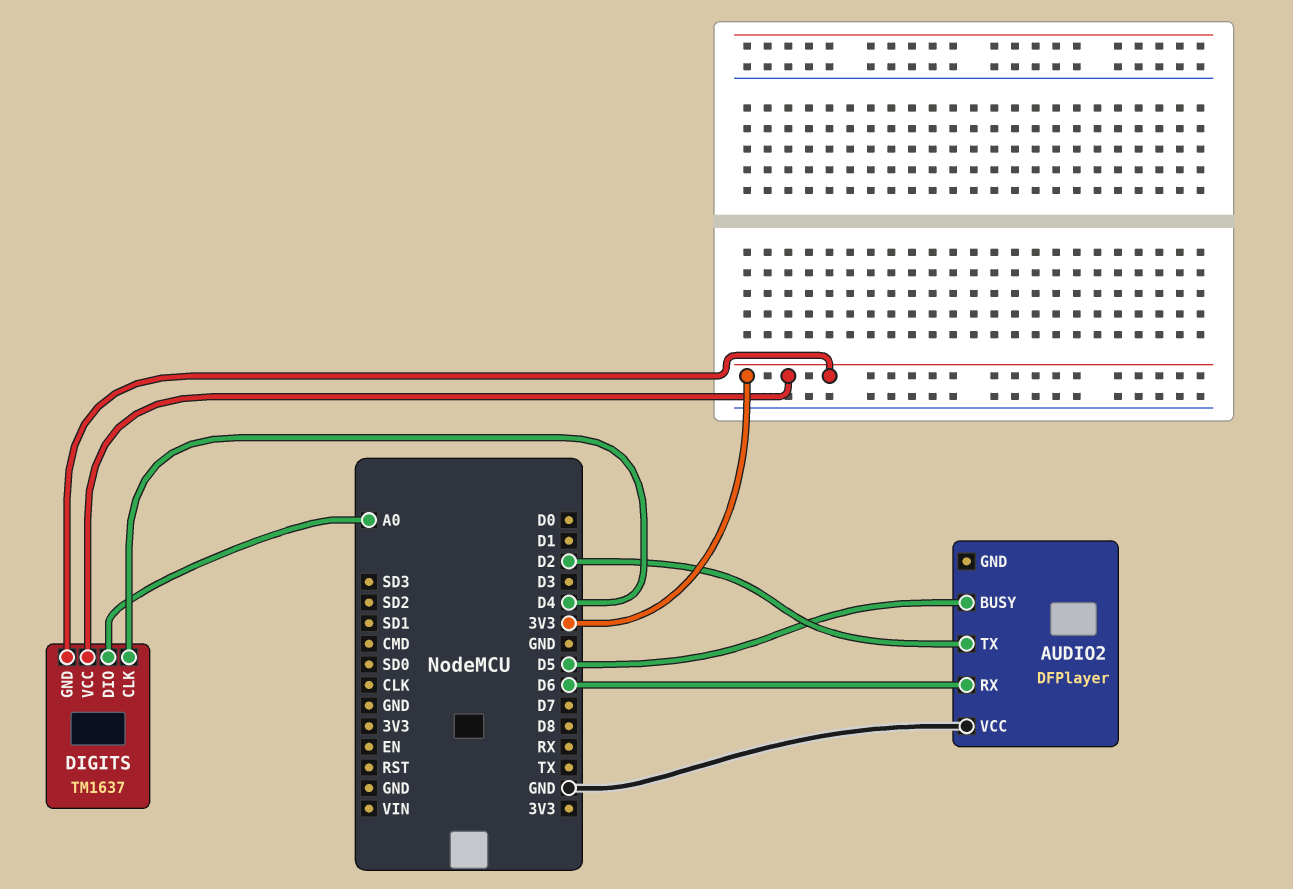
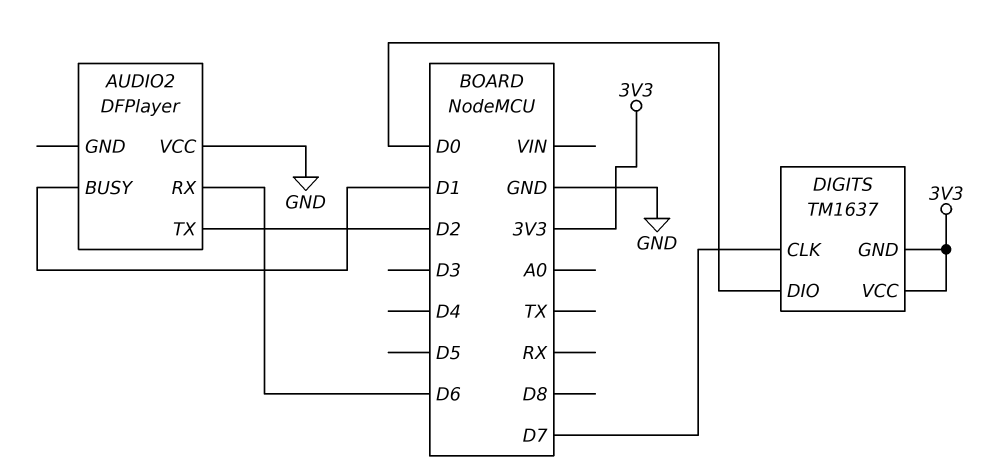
AUDIO2 pin BUSY: D5 -> D1
DIGITS pin CLK: D4 -> D7
DIGITS pin DIO: A0 -> D0

